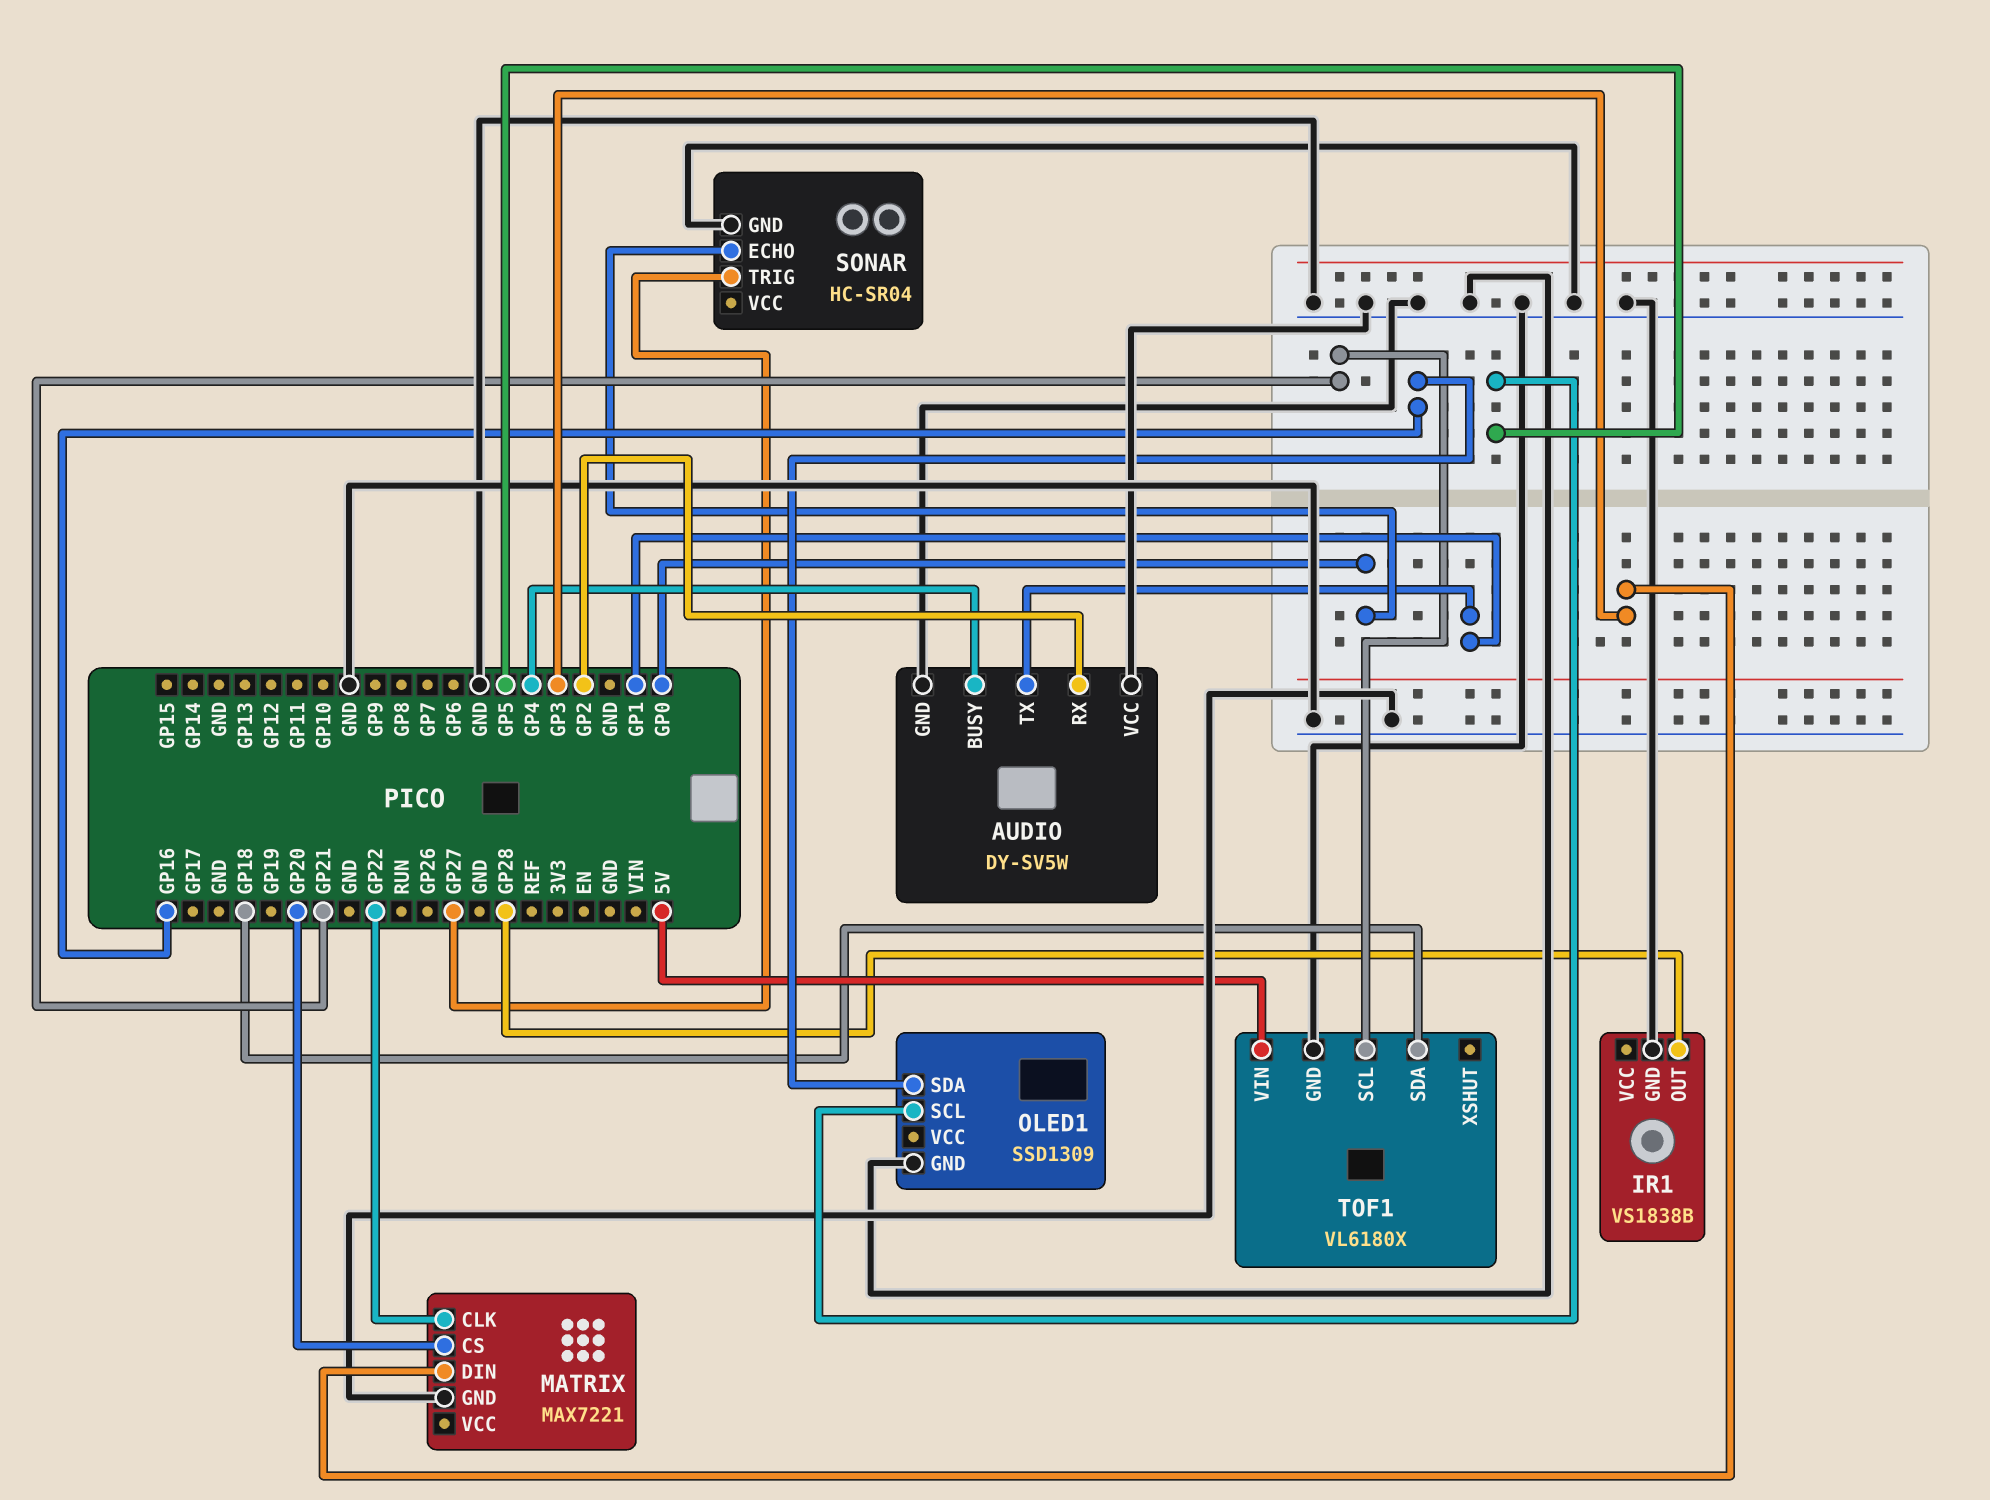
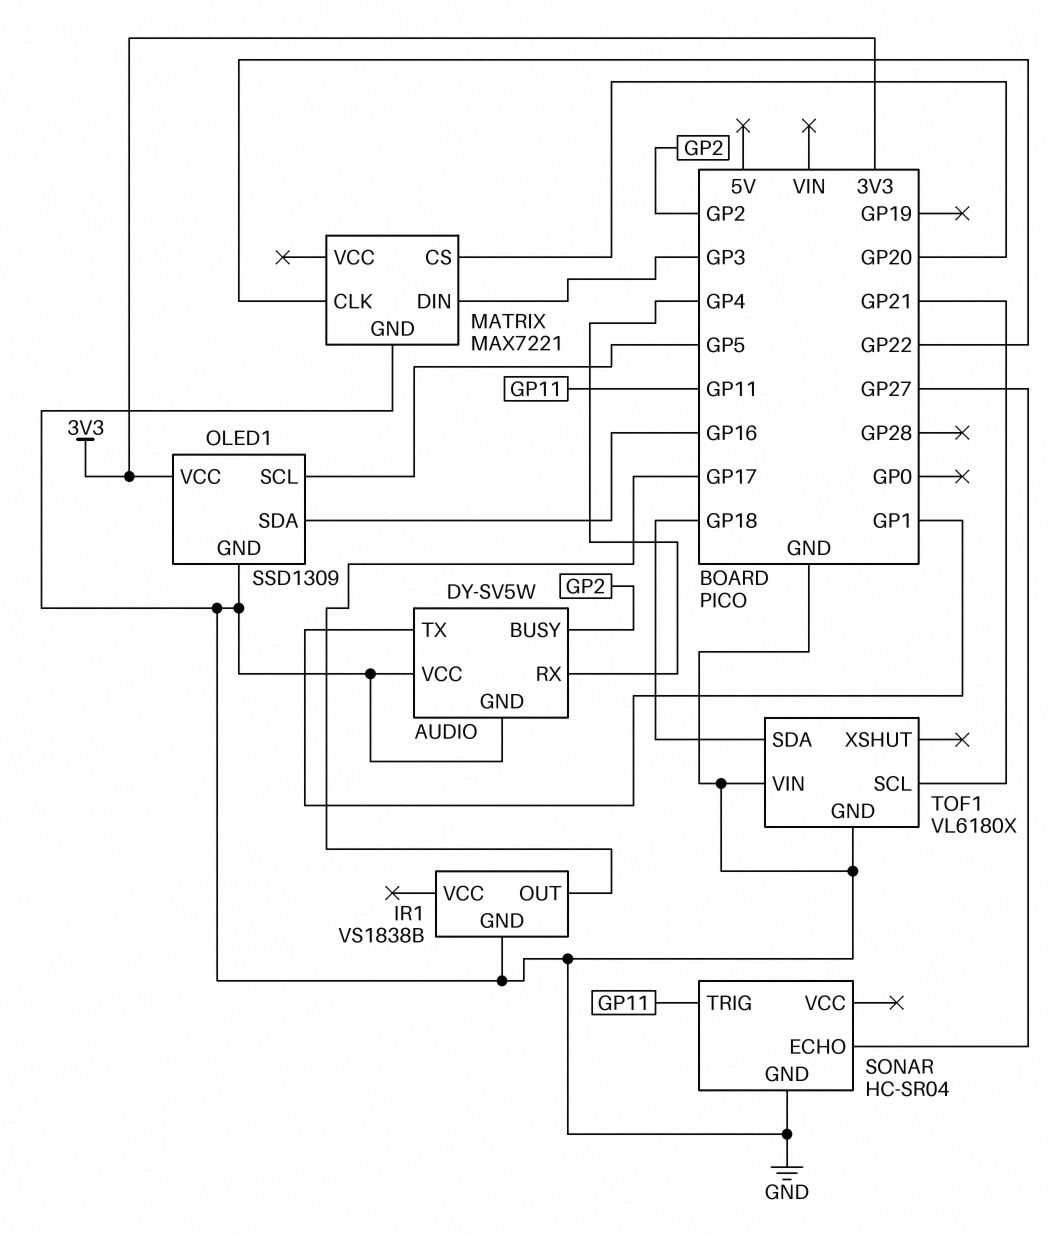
AUDIO pin BUSY: GP4 -> GP2
AUDIO pin RX: GP2 -> GP4
IR1 pin OUT: GP28 -> GP17
OLED1 pin VCC: none -> 3V3
SONAR pin ECHO: GP0 -> GP27
SONAR pin TRIG: GP27 -> GP11
TOF1 pin VIN: 5V -> GND

